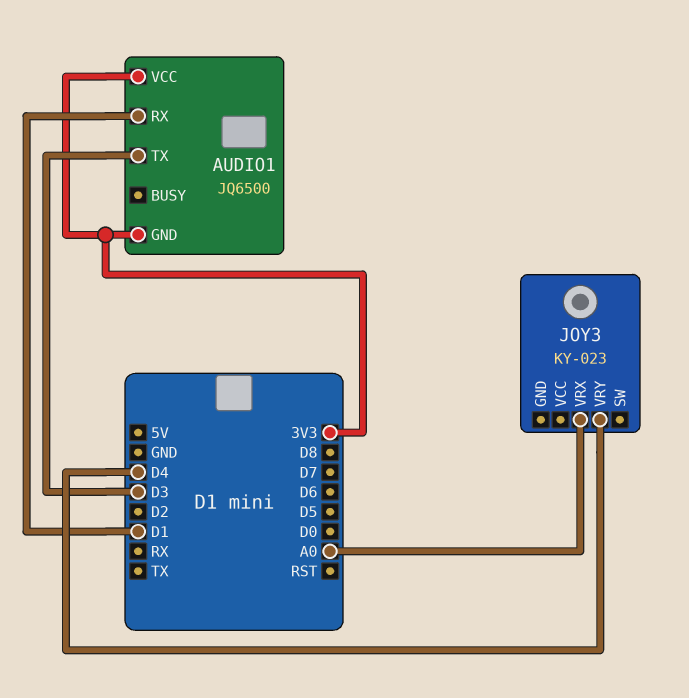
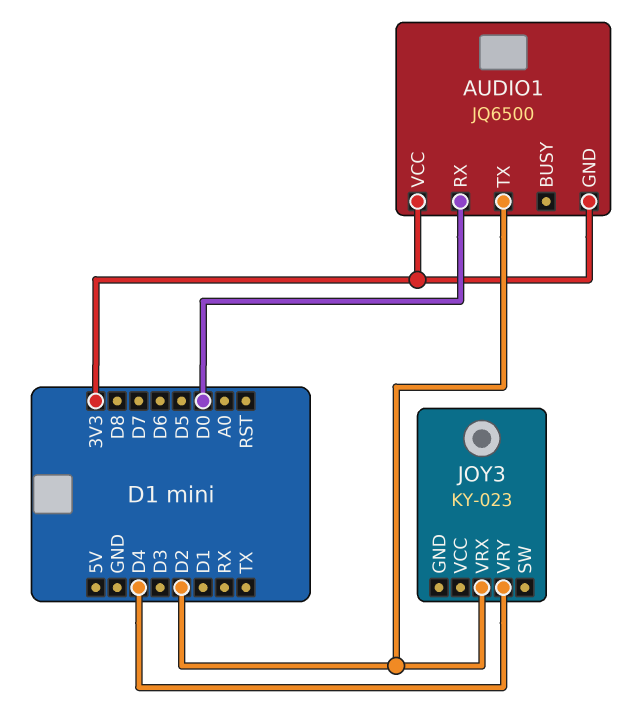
AUDIO1 pin RX: D1 -> D0
AUDIO1 pin TX: D3 -> D2
JOY3 pin VRX: A0 -> D2

